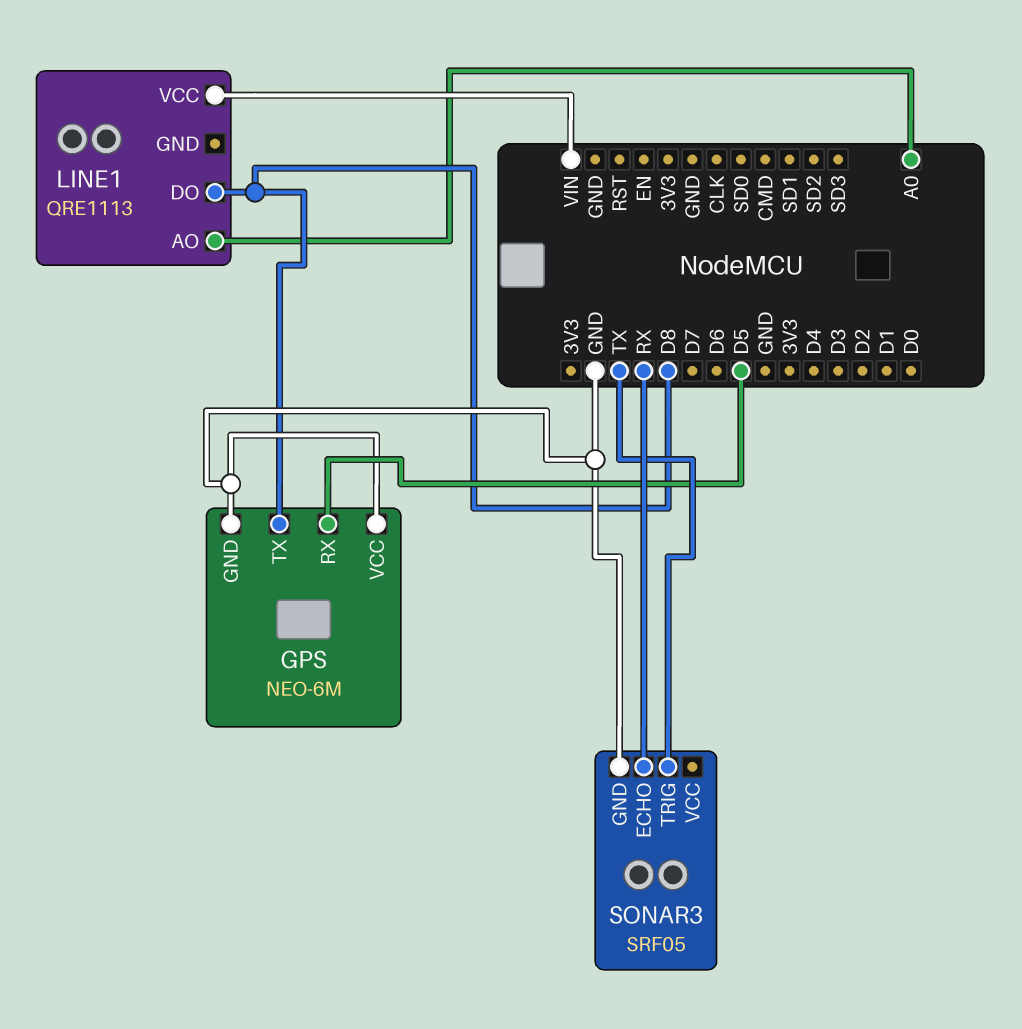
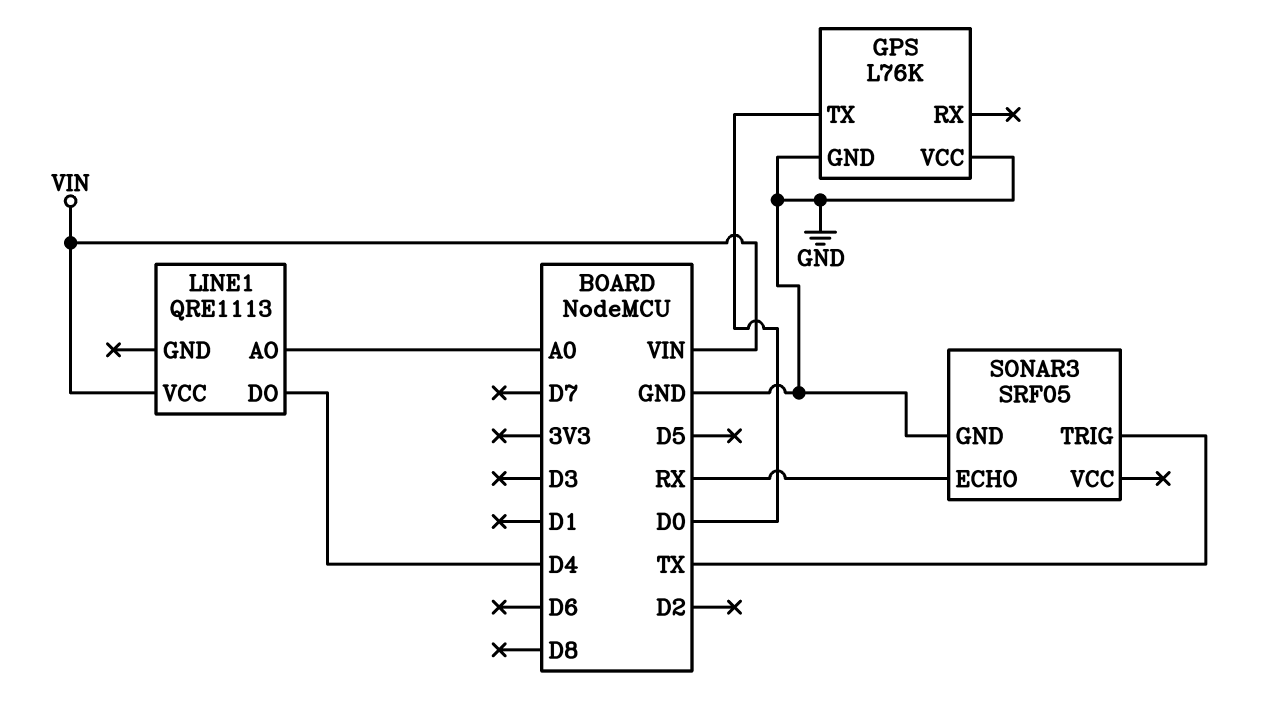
GPS: NEO-6M -> L76K
GPS pin RX: D5 -> none
GPS pin TX: D8 -> D0
LINE1 pin DO: D8 -> D4

